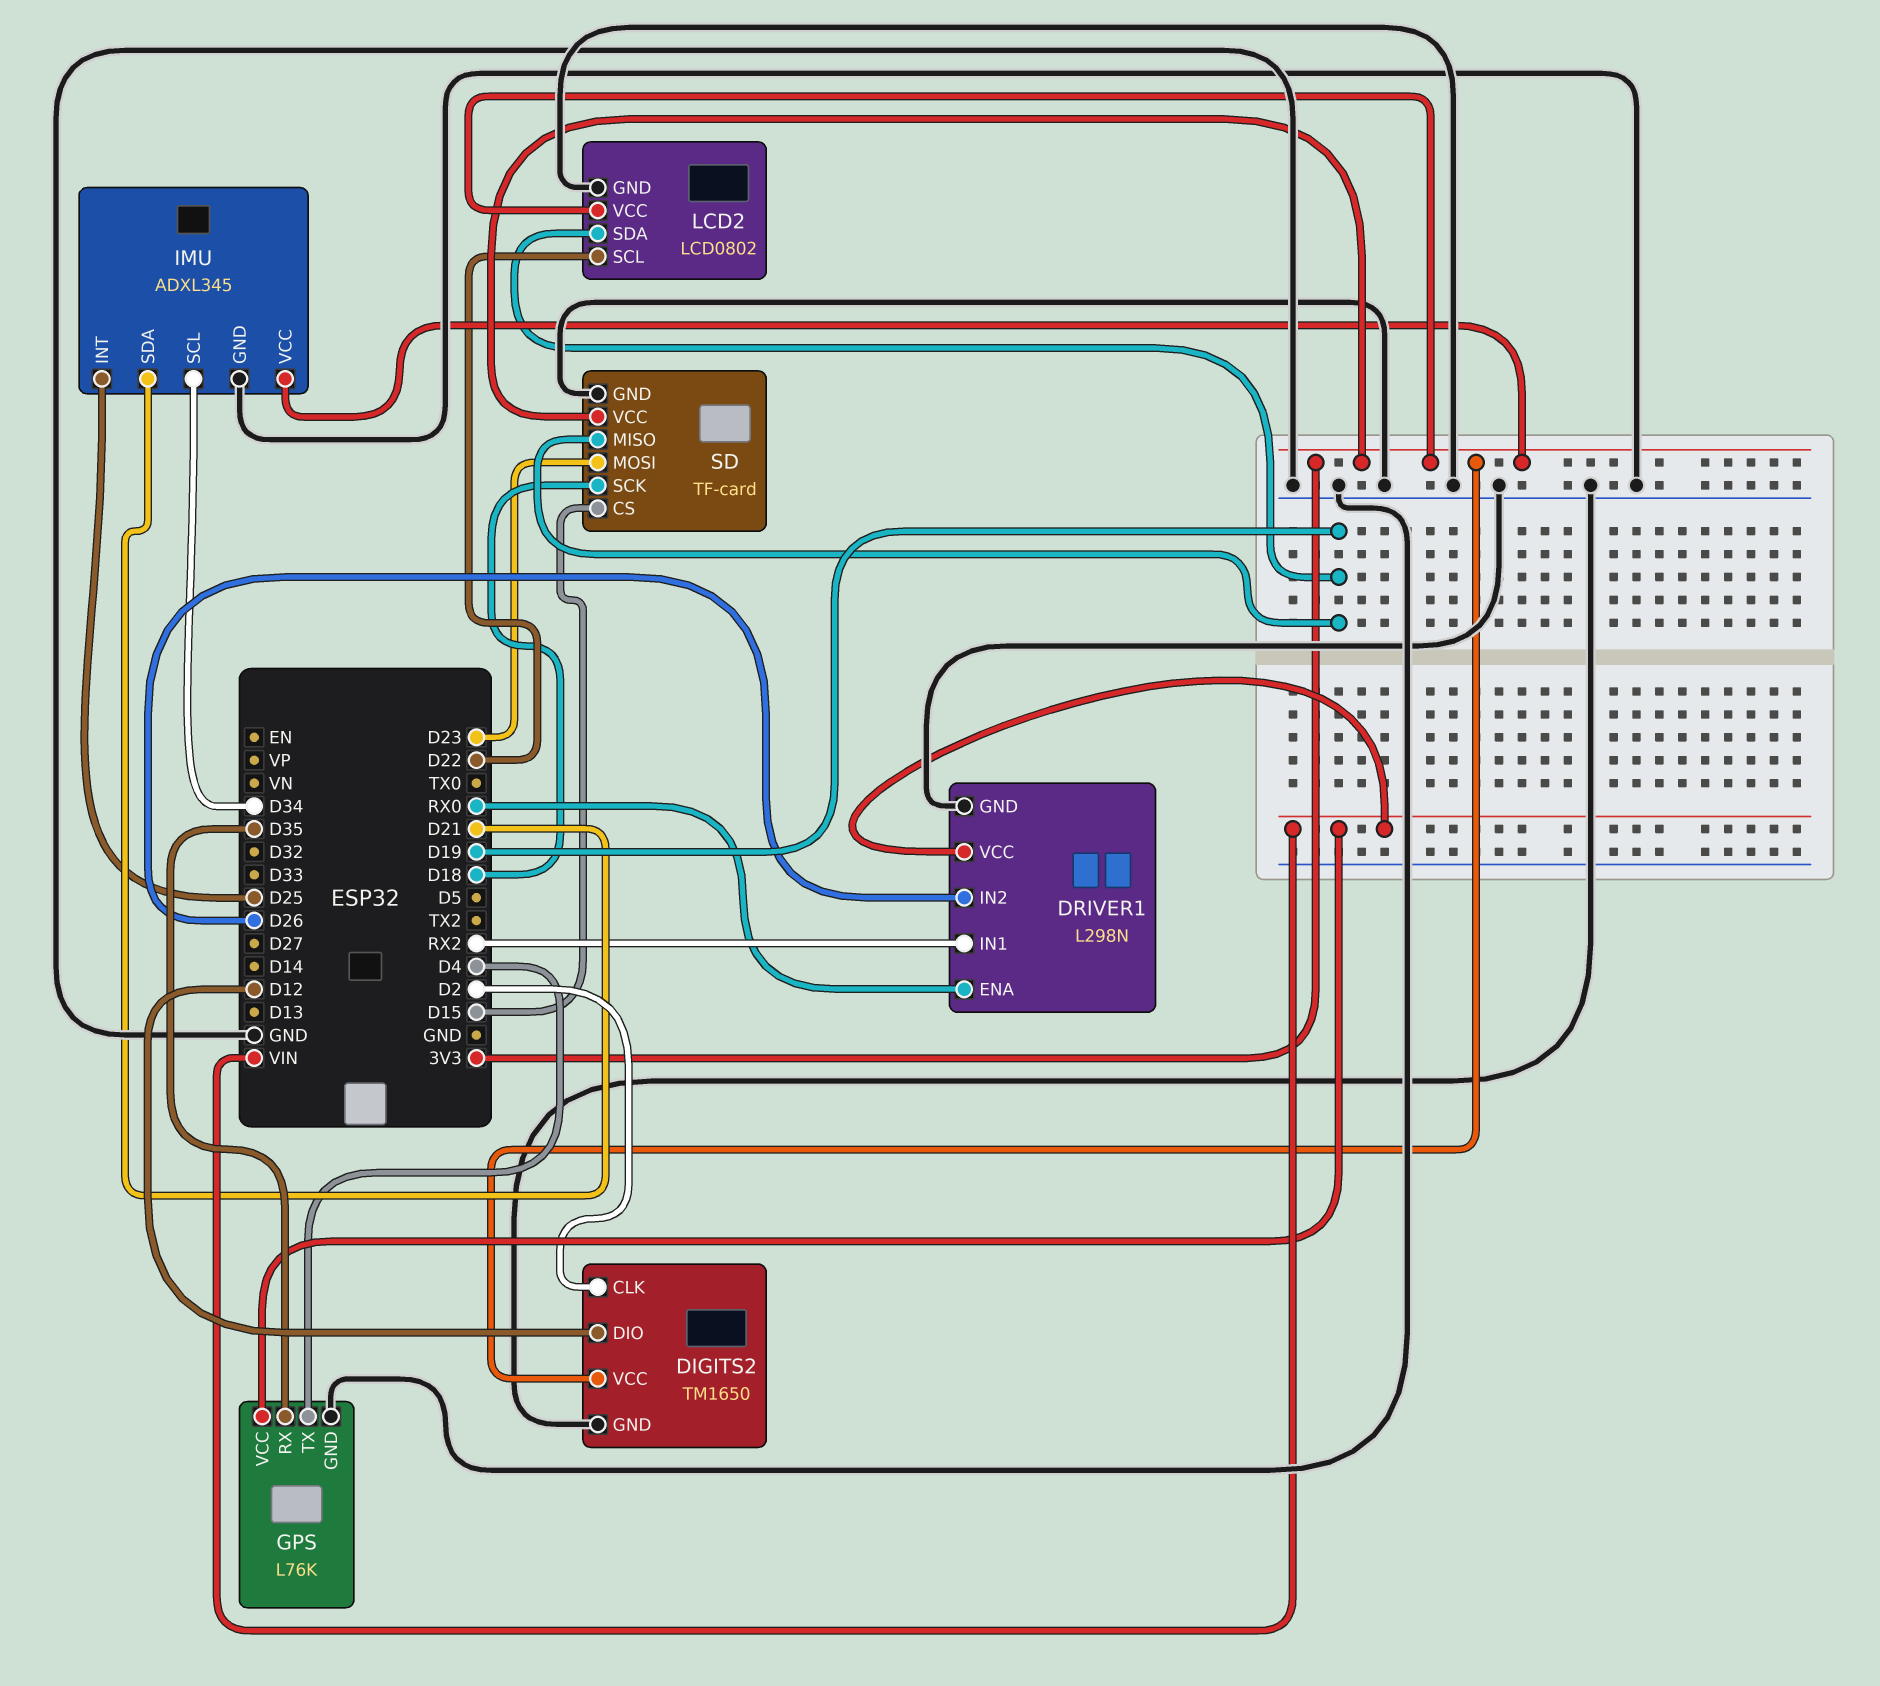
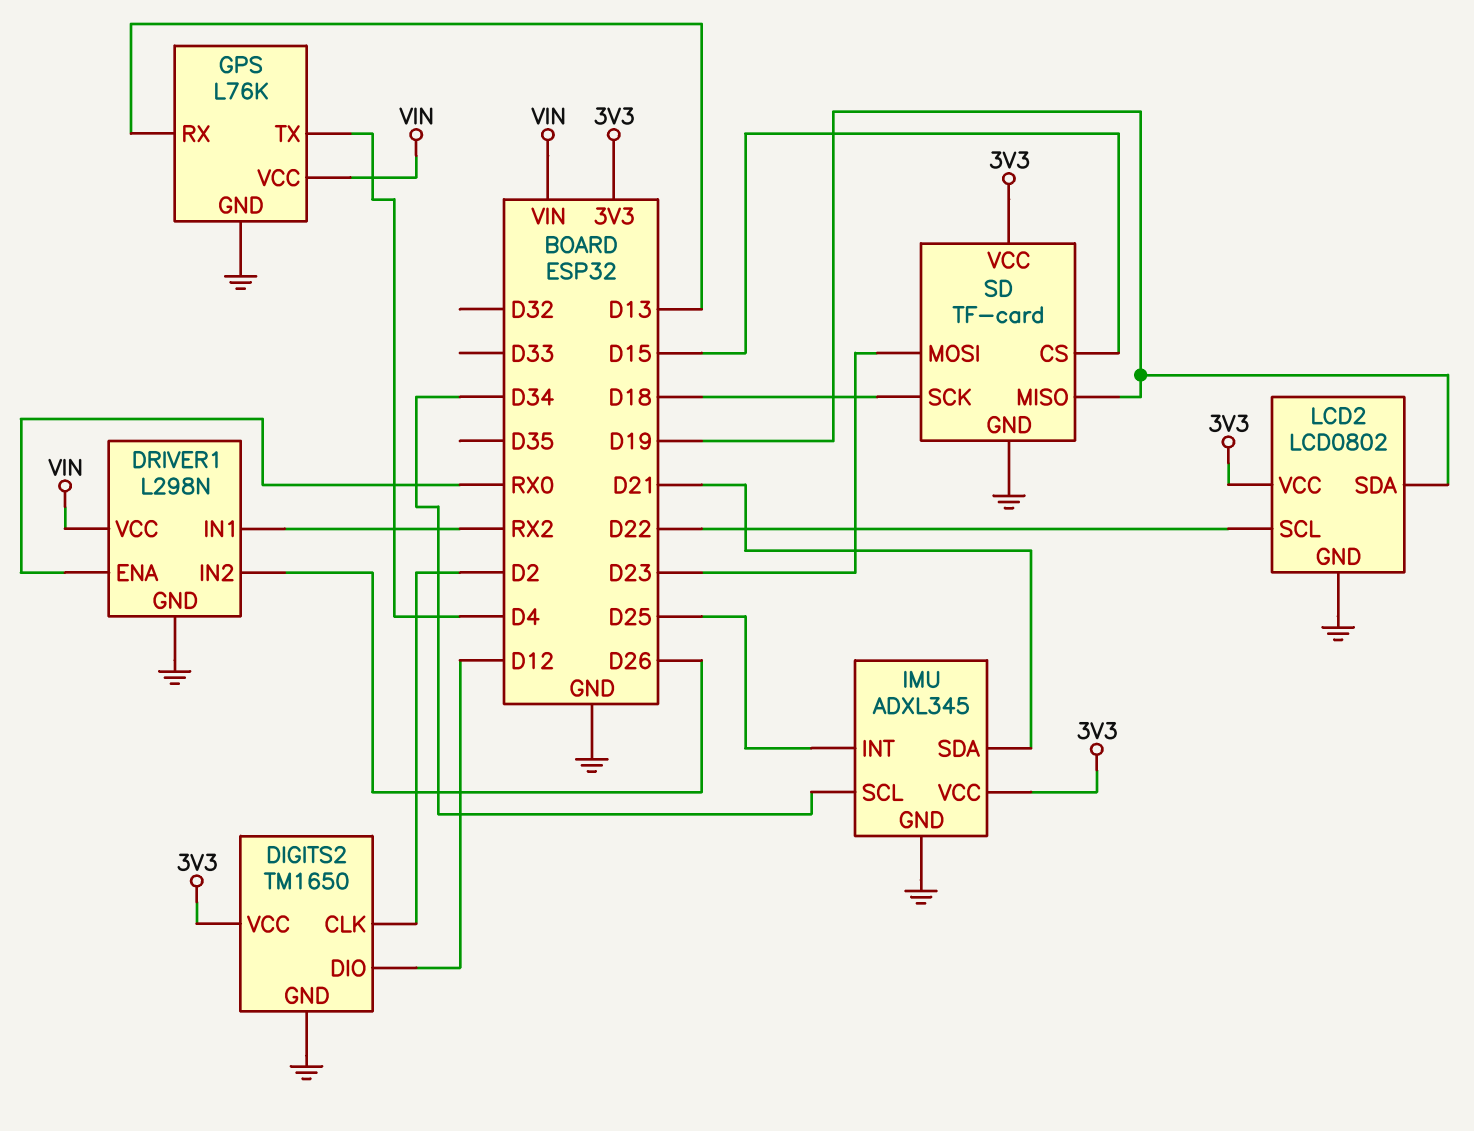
GPS pin RX: D35 -> D13

